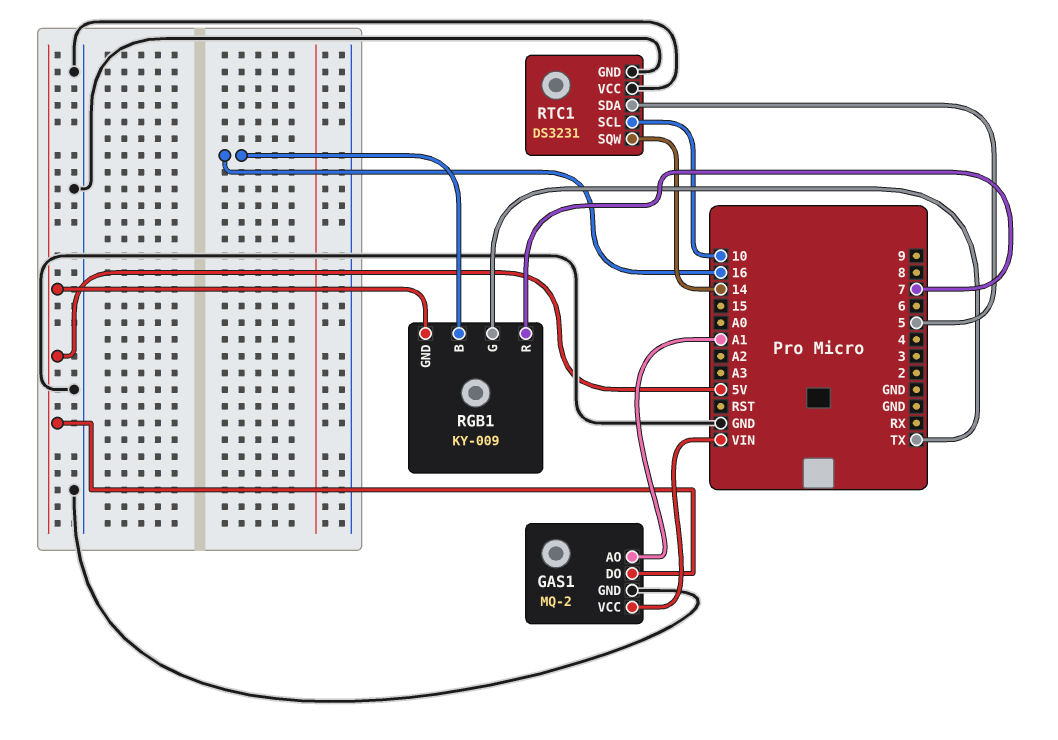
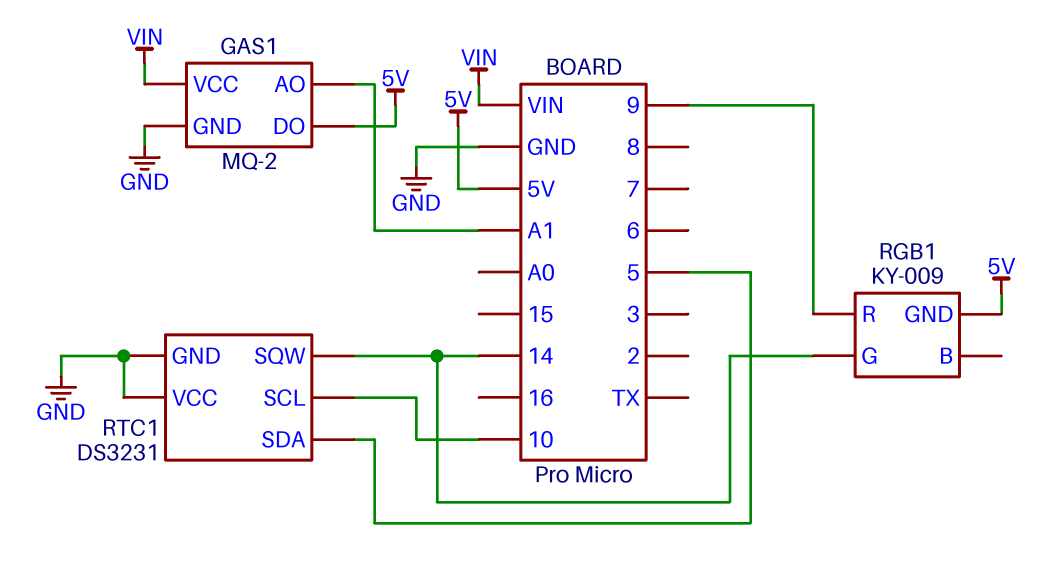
RGB1 pin B: 16 -> none
RGB1 pin G: TX -> 14
RGB1 pin R: 7 -> 9

